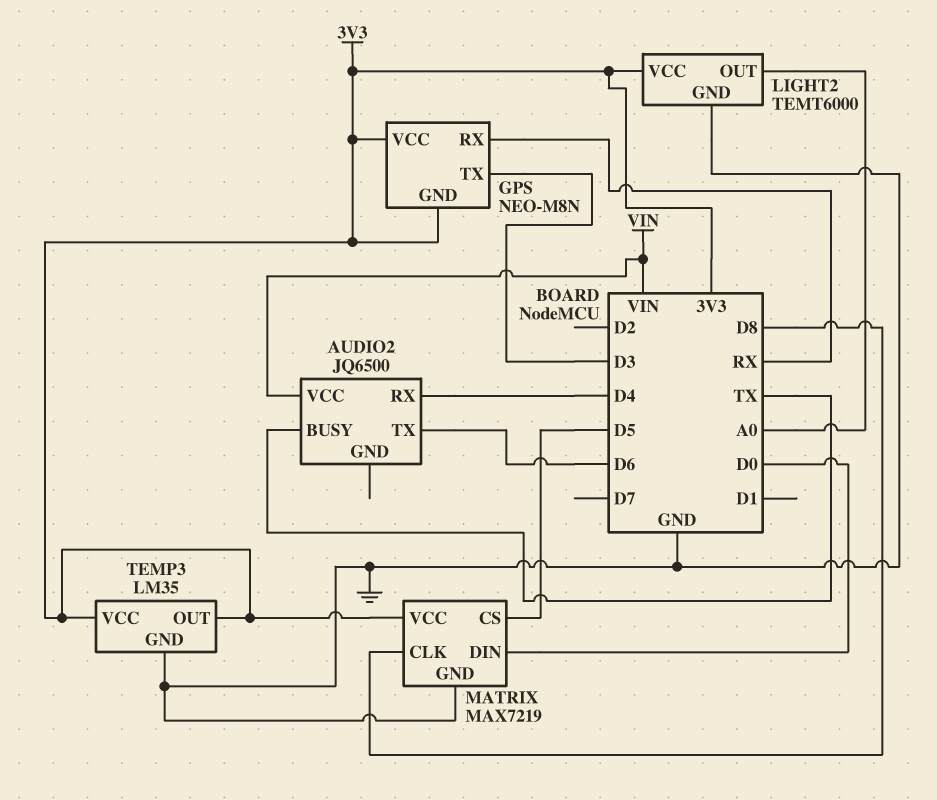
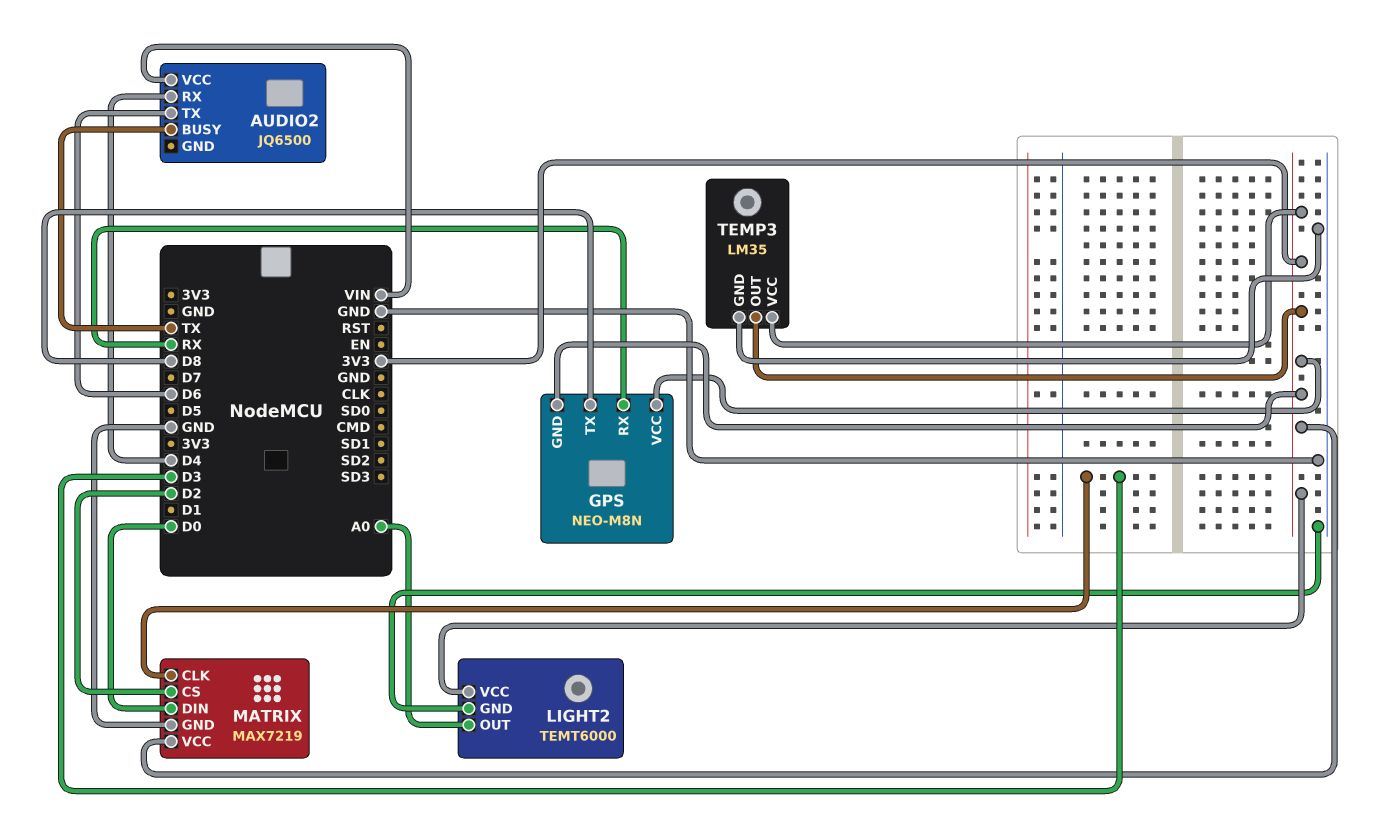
GPS pin TX: D3 -> D8
MATRIX pin CLK: D8 -> D3
MATRIX pin CS: D5 -> D2

